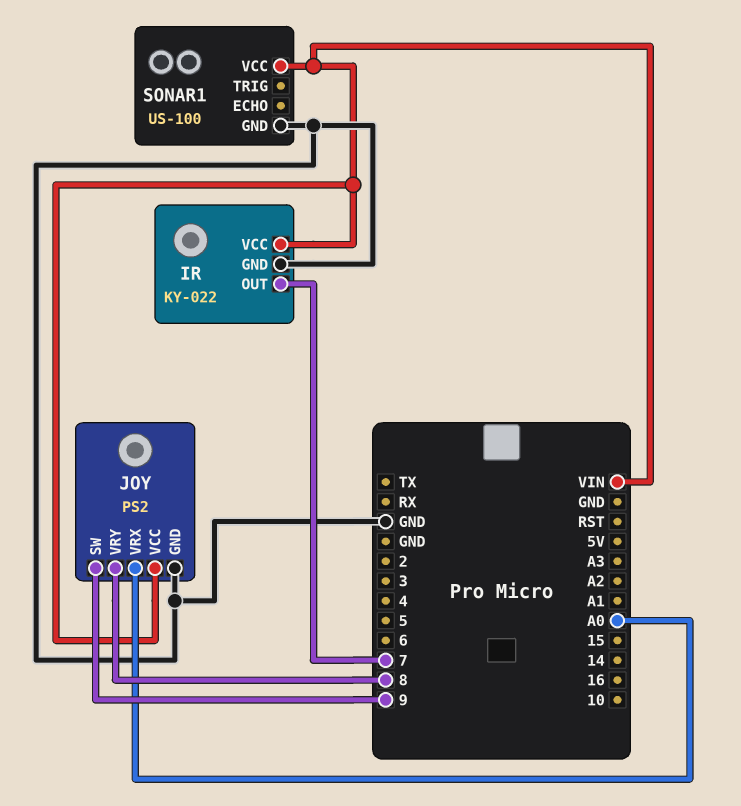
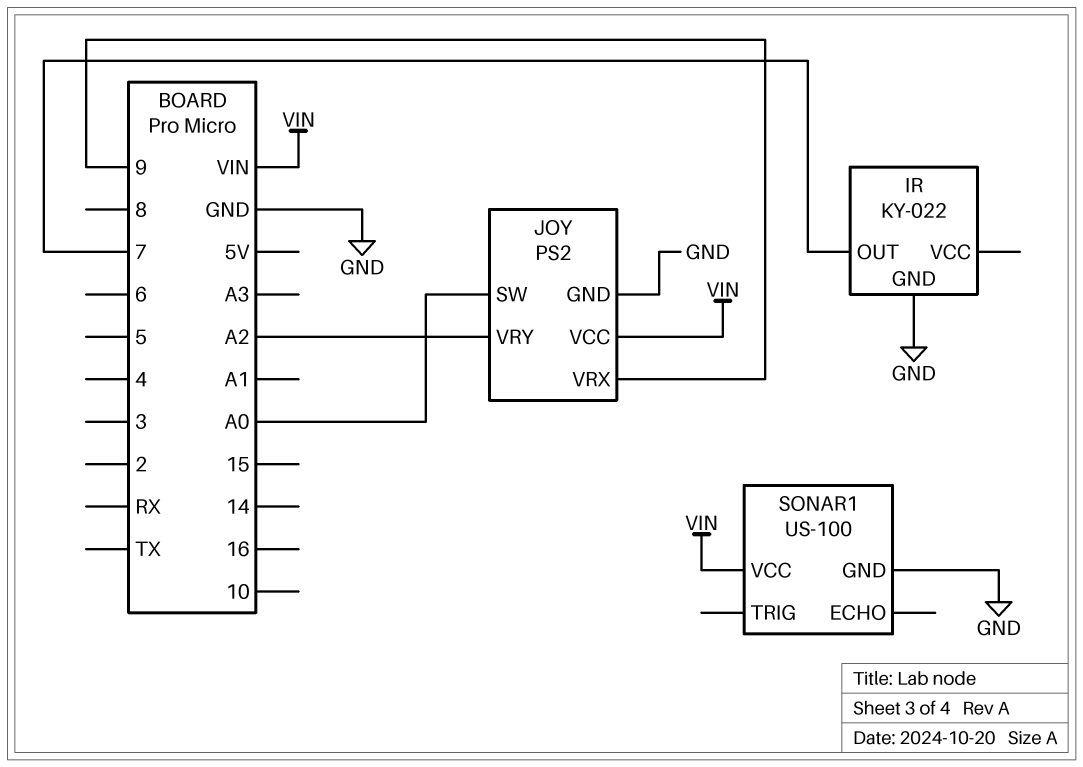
IR pin VCC: VIN -> none
JOY pin SW: 9 -> A0
JOY pin VRX: A0 -> 9
JOY pin VRY: 8 -> A2

